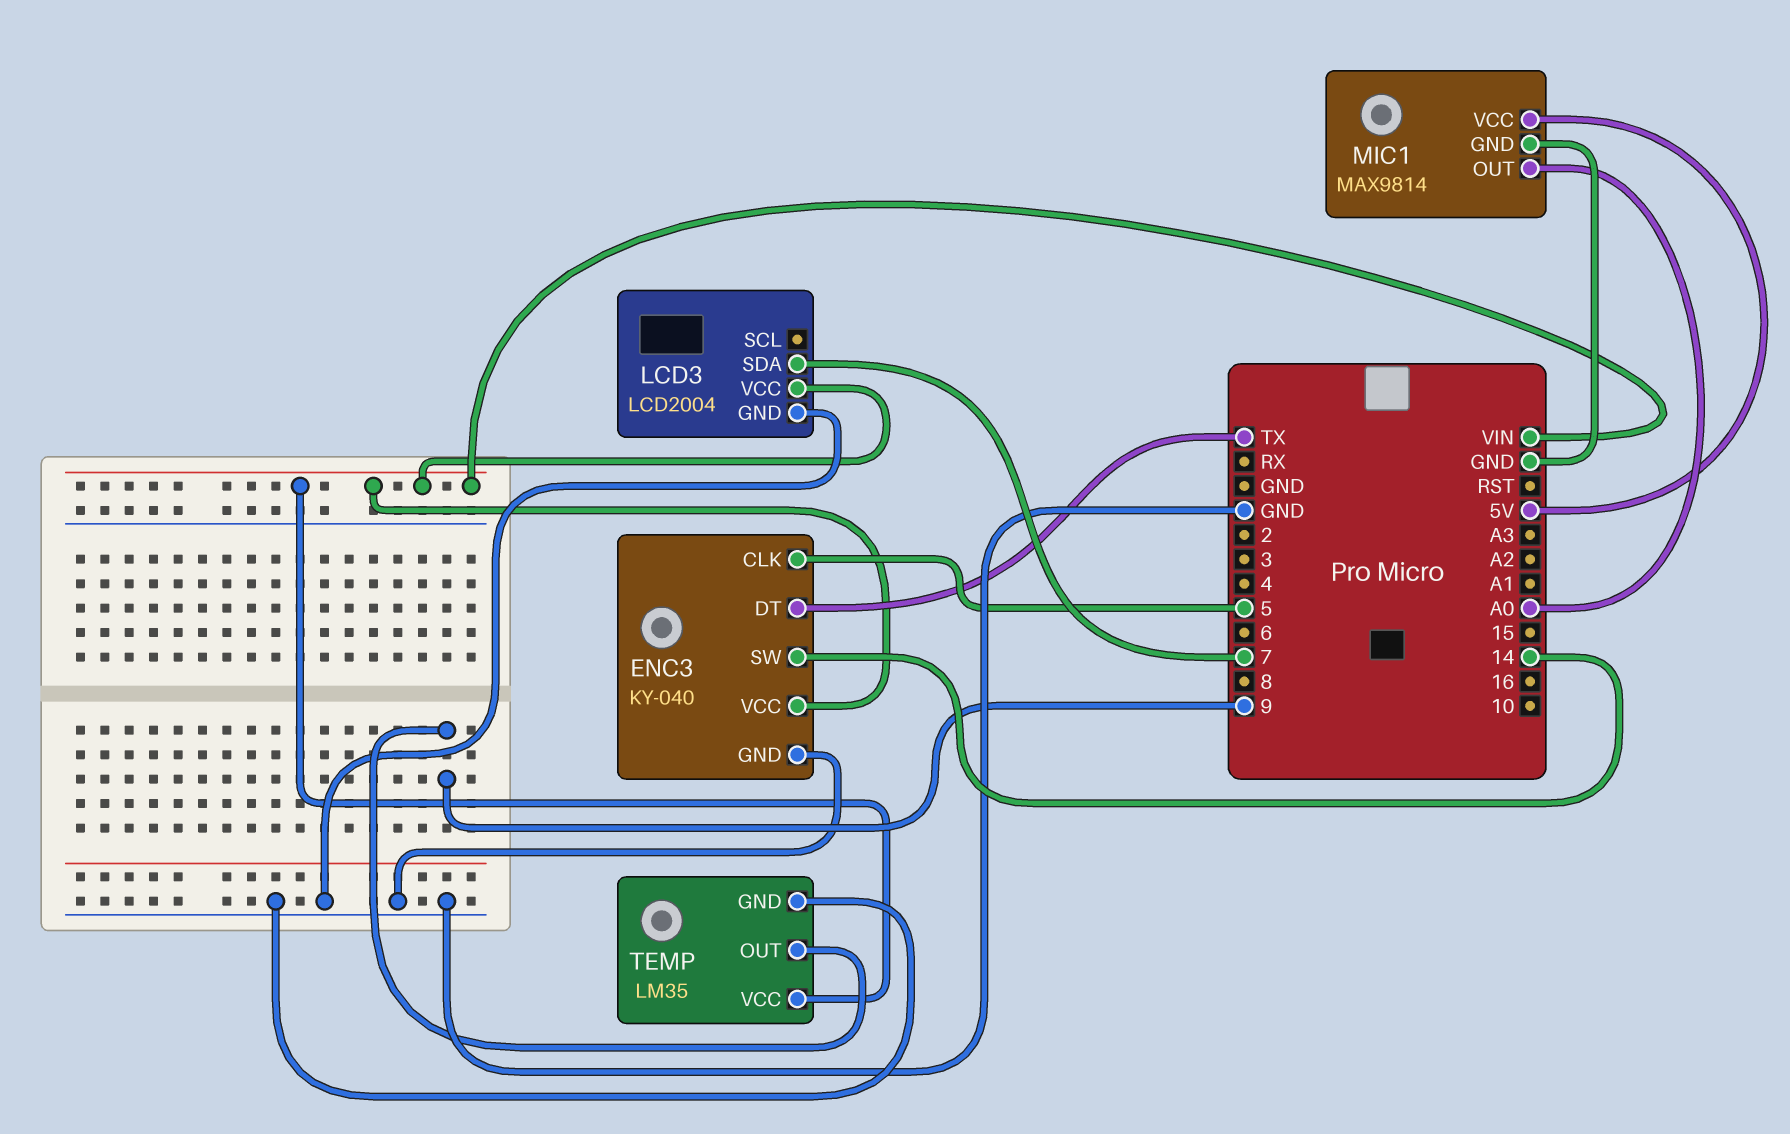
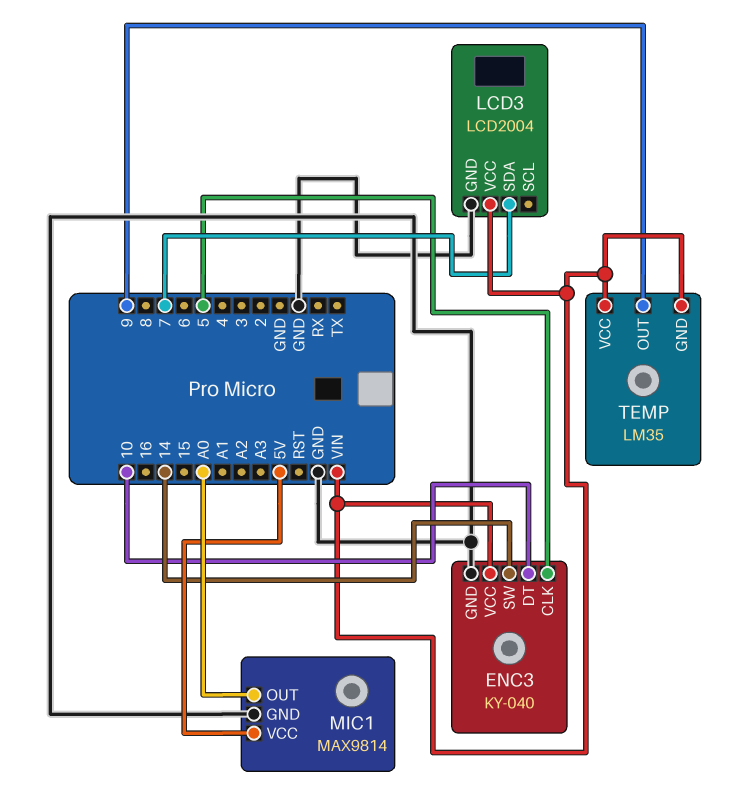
ENC3 pin DT: TX -> 10
TEMP pin GND: GND -> VIN

